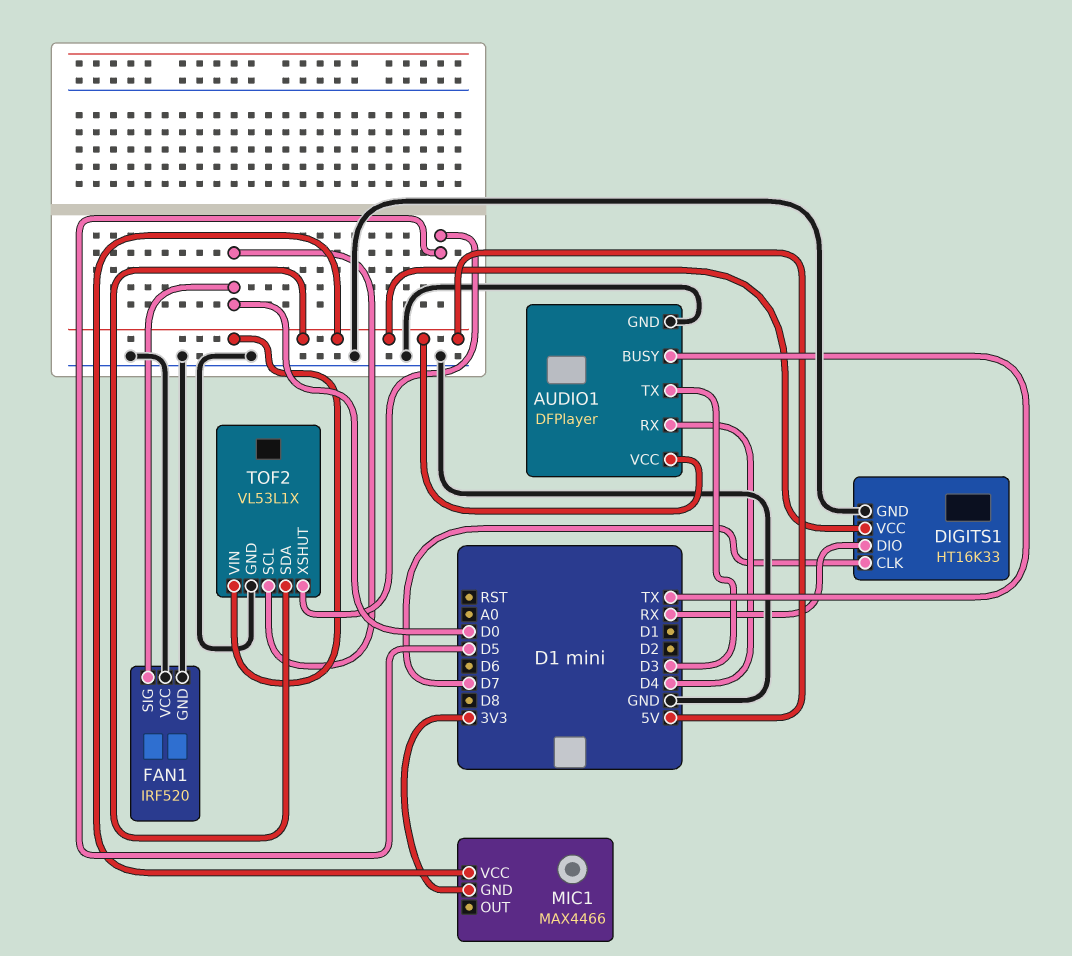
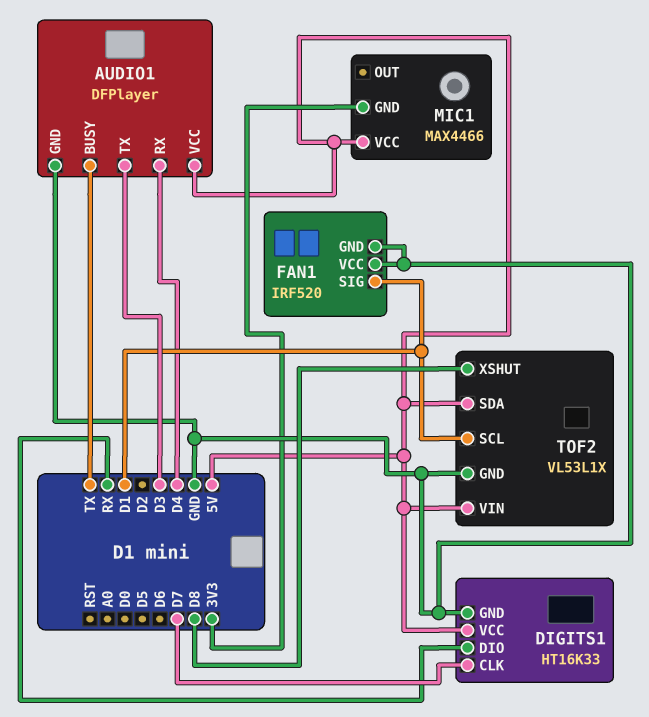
FAN1 pin SIG: D0 -> D1
TOF2 pin SCL: D0 -> D1
TOF2 pin XSHUT: D5 -> D8

